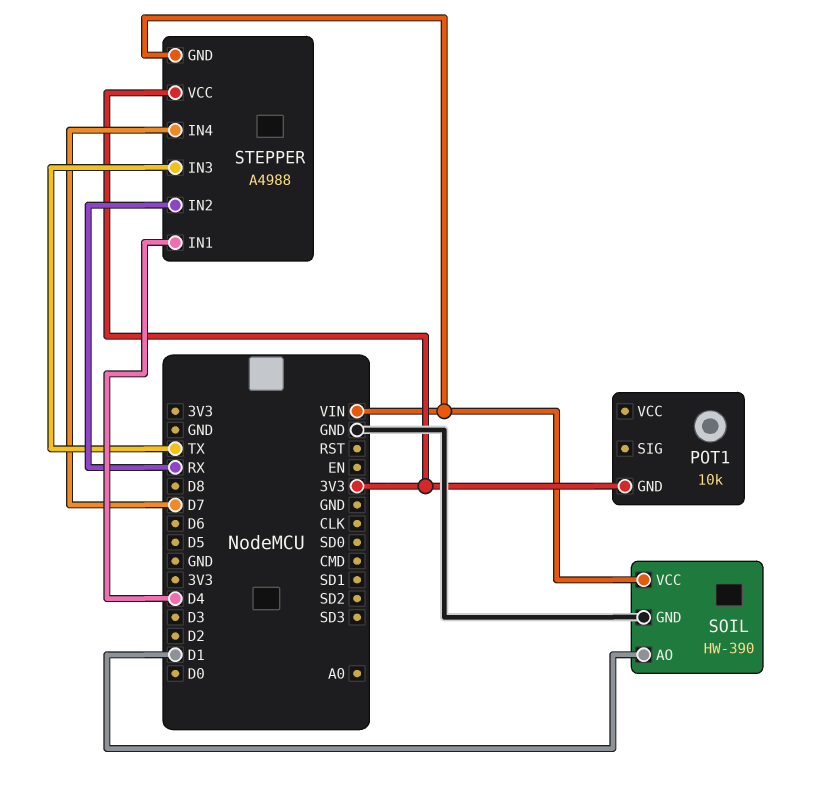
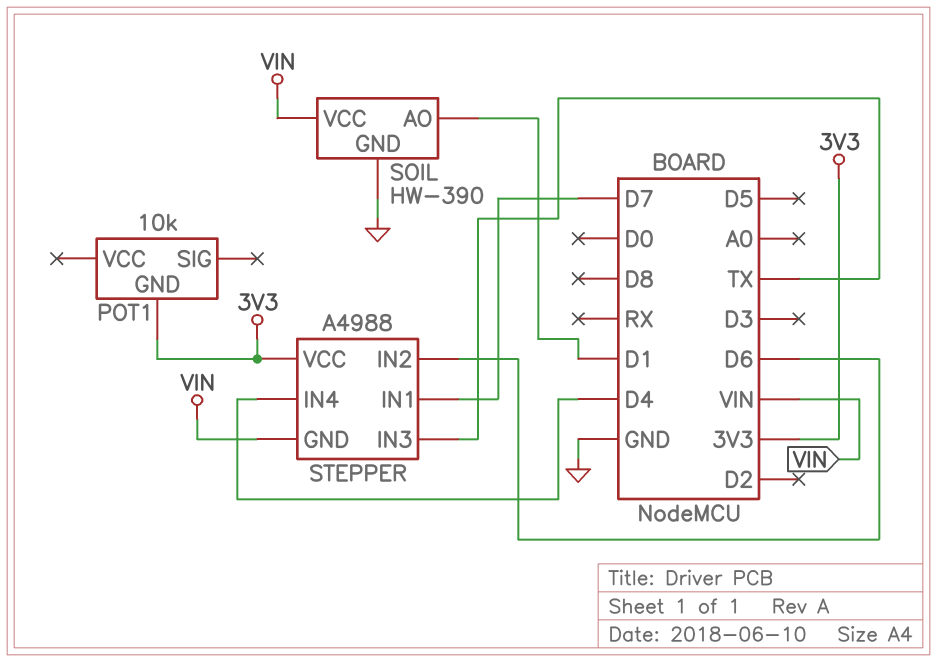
STEPPER pin IN1: D4 -> D7
STEPPER pin IN2: RX -> D6
STEPPER pin IN4: D7 -> D4

